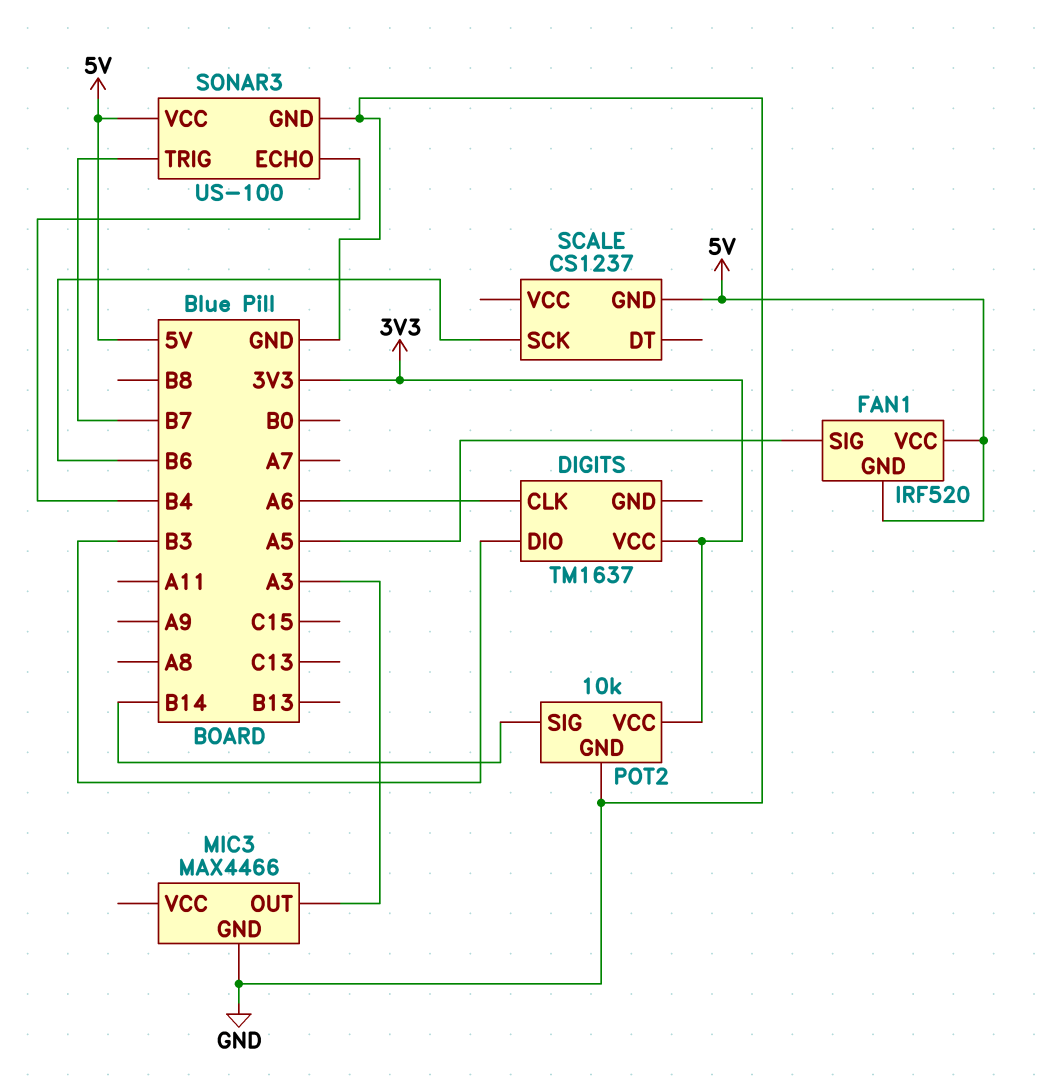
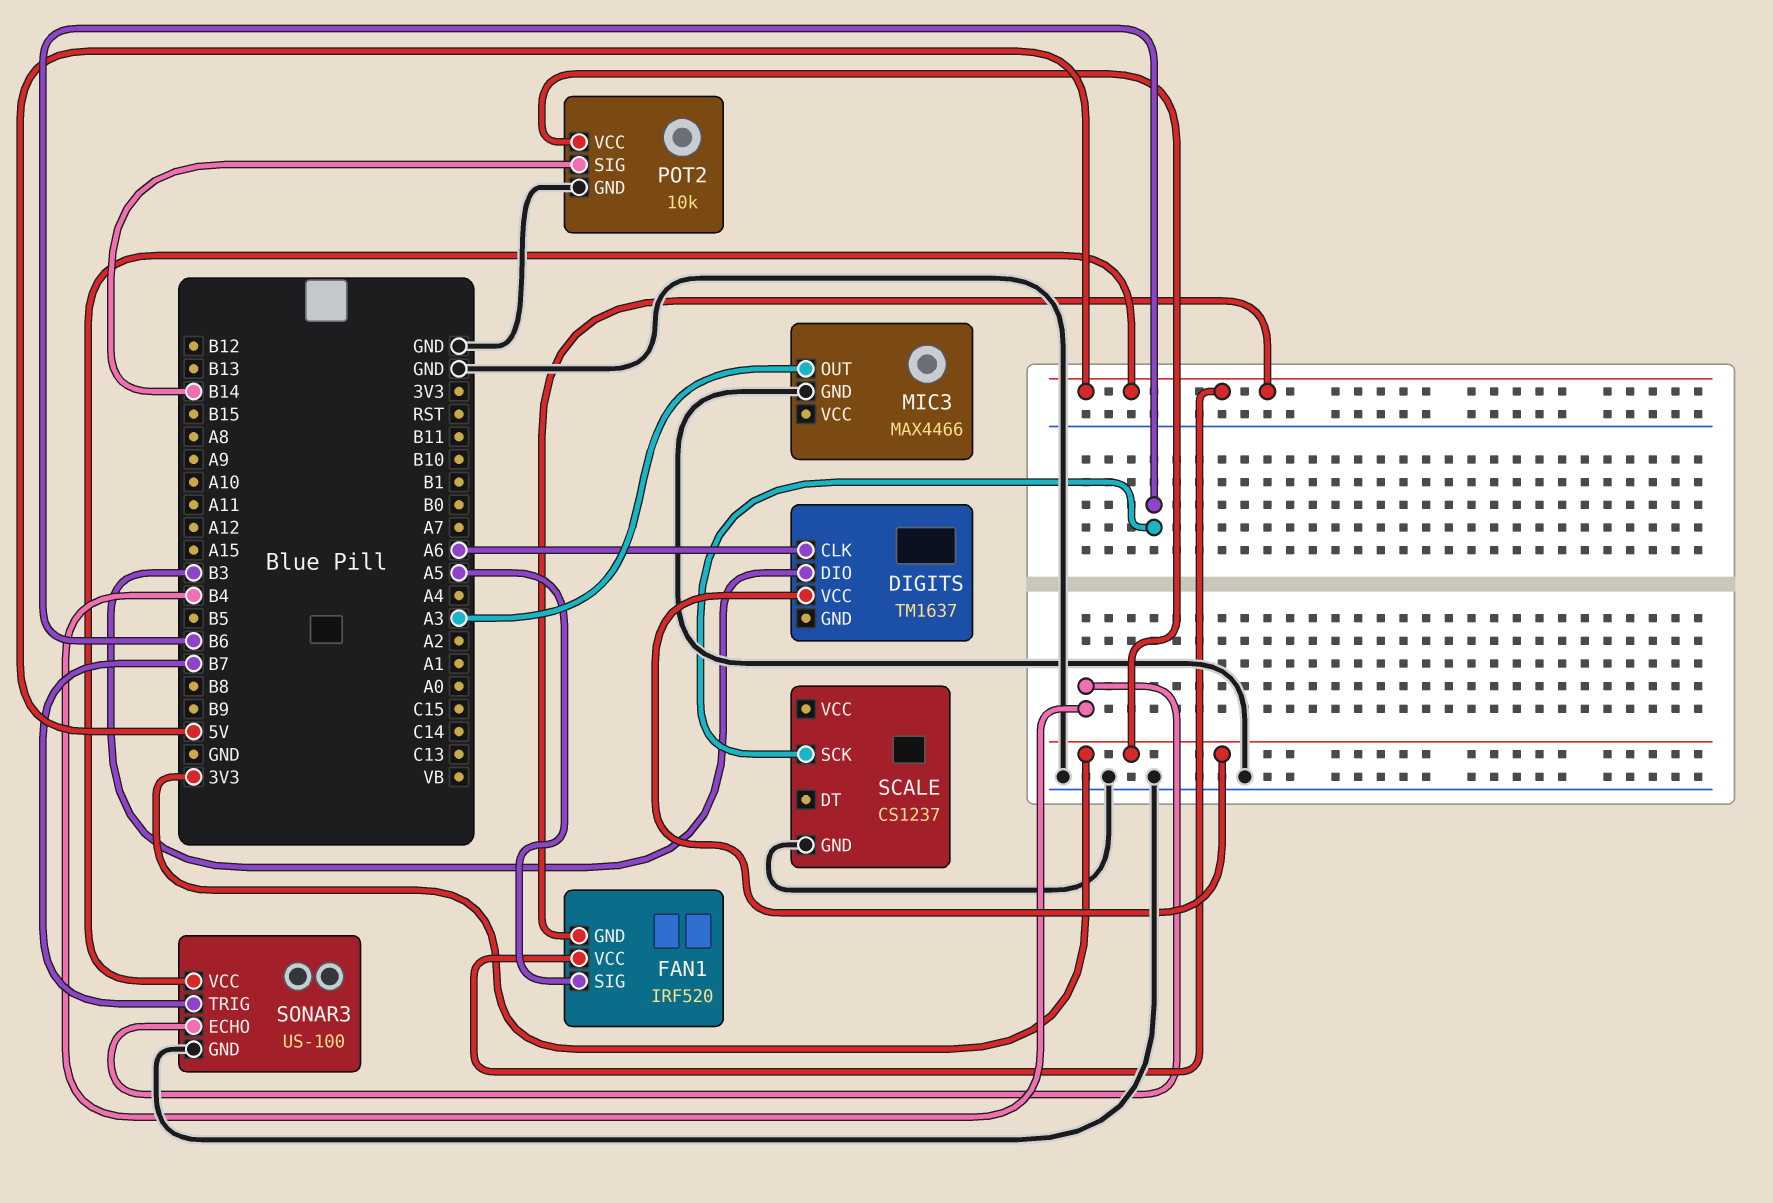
SCALE pin GND: 5V -> GND

